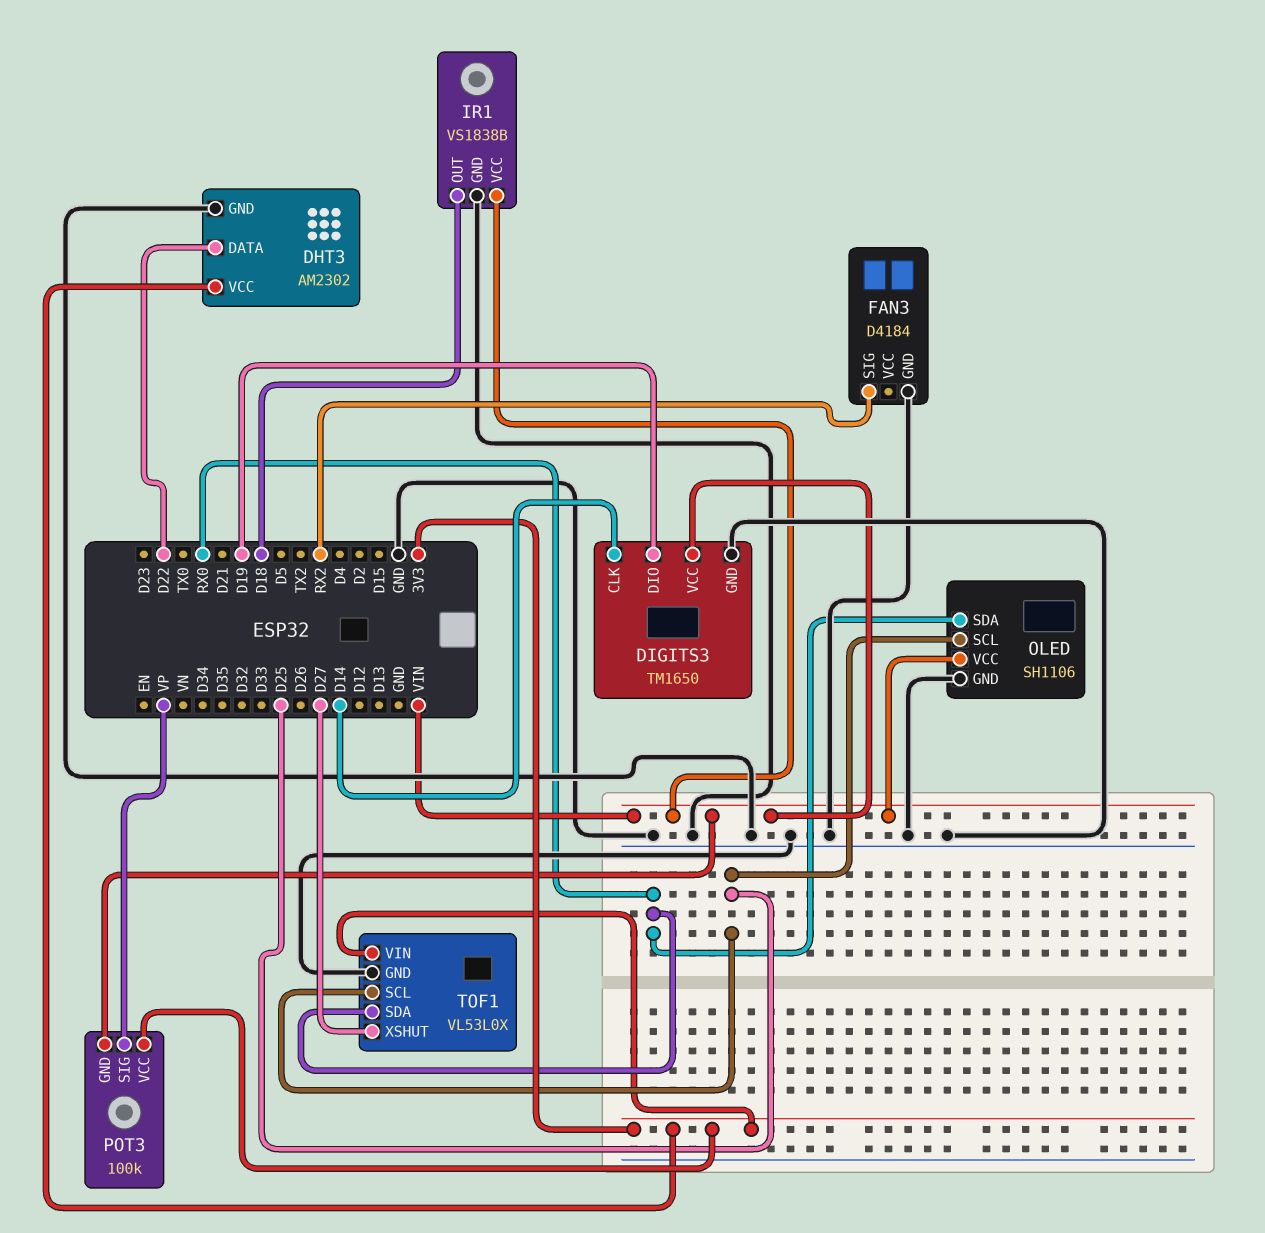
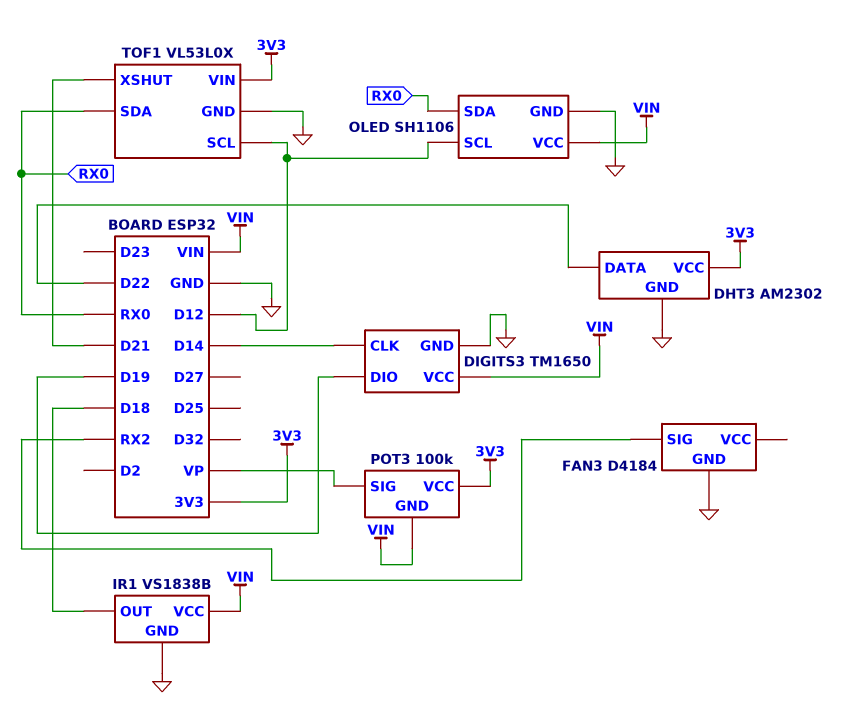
OLED pin SCL: D25 -> D12
TOF1 pin SCL: D25 -> D12
TOF1 pin XSHUT: D27 -> D21

